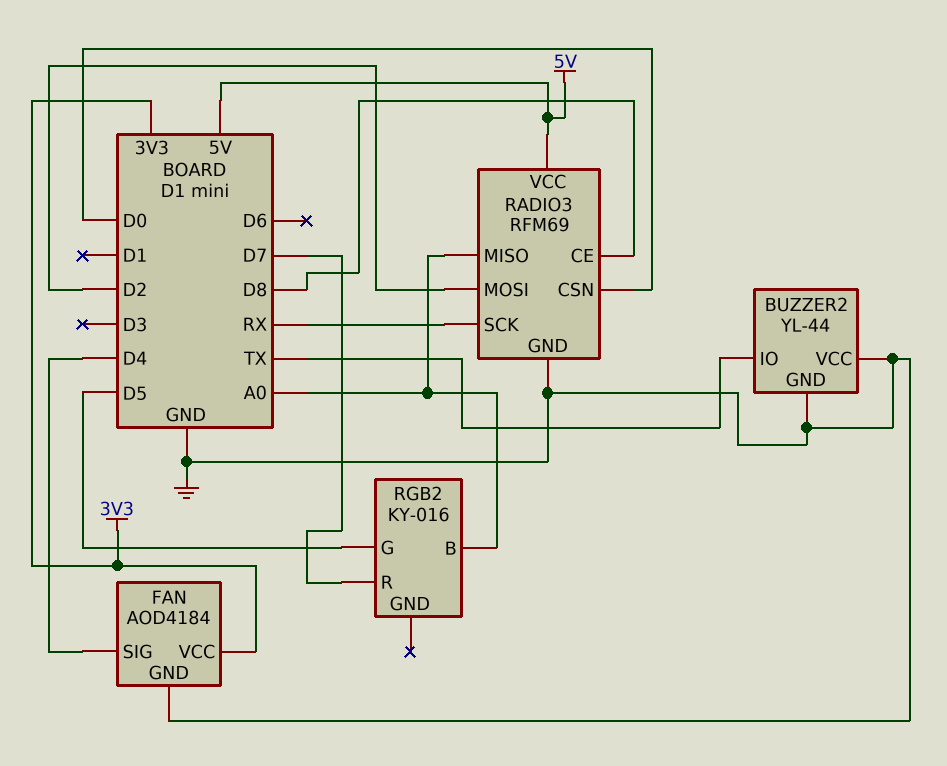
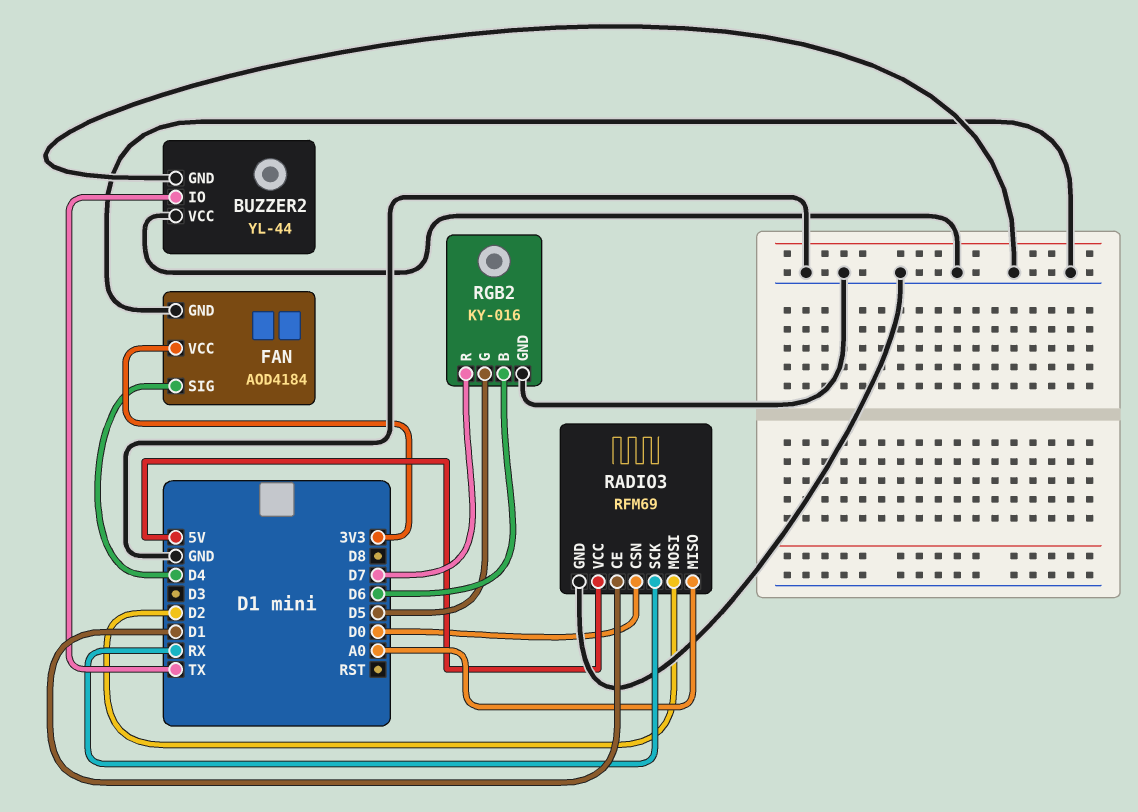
RADIO3 pin CE: D8 -> D1
RGB2 pin B: A0 -> D6
RGB2 pin GND: none -> GND

